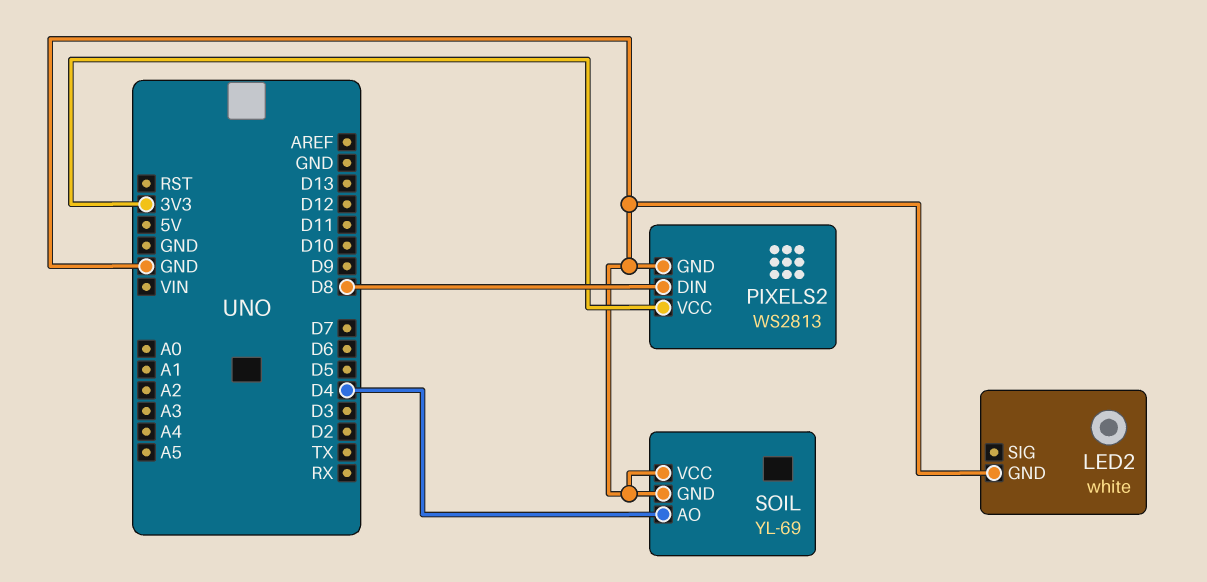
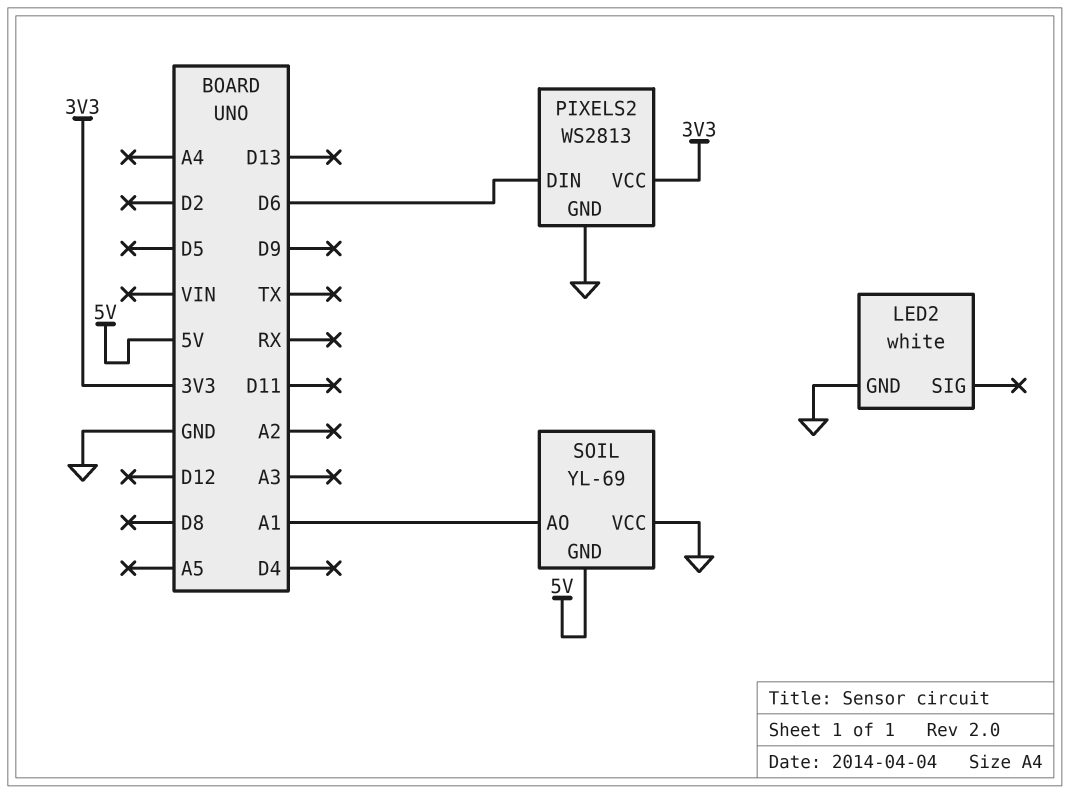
PIXELS2 pin DIN: D8 -> D6
SOIL pin AO: D4 -> A1
SOIL pin GND: GND -> 5V

